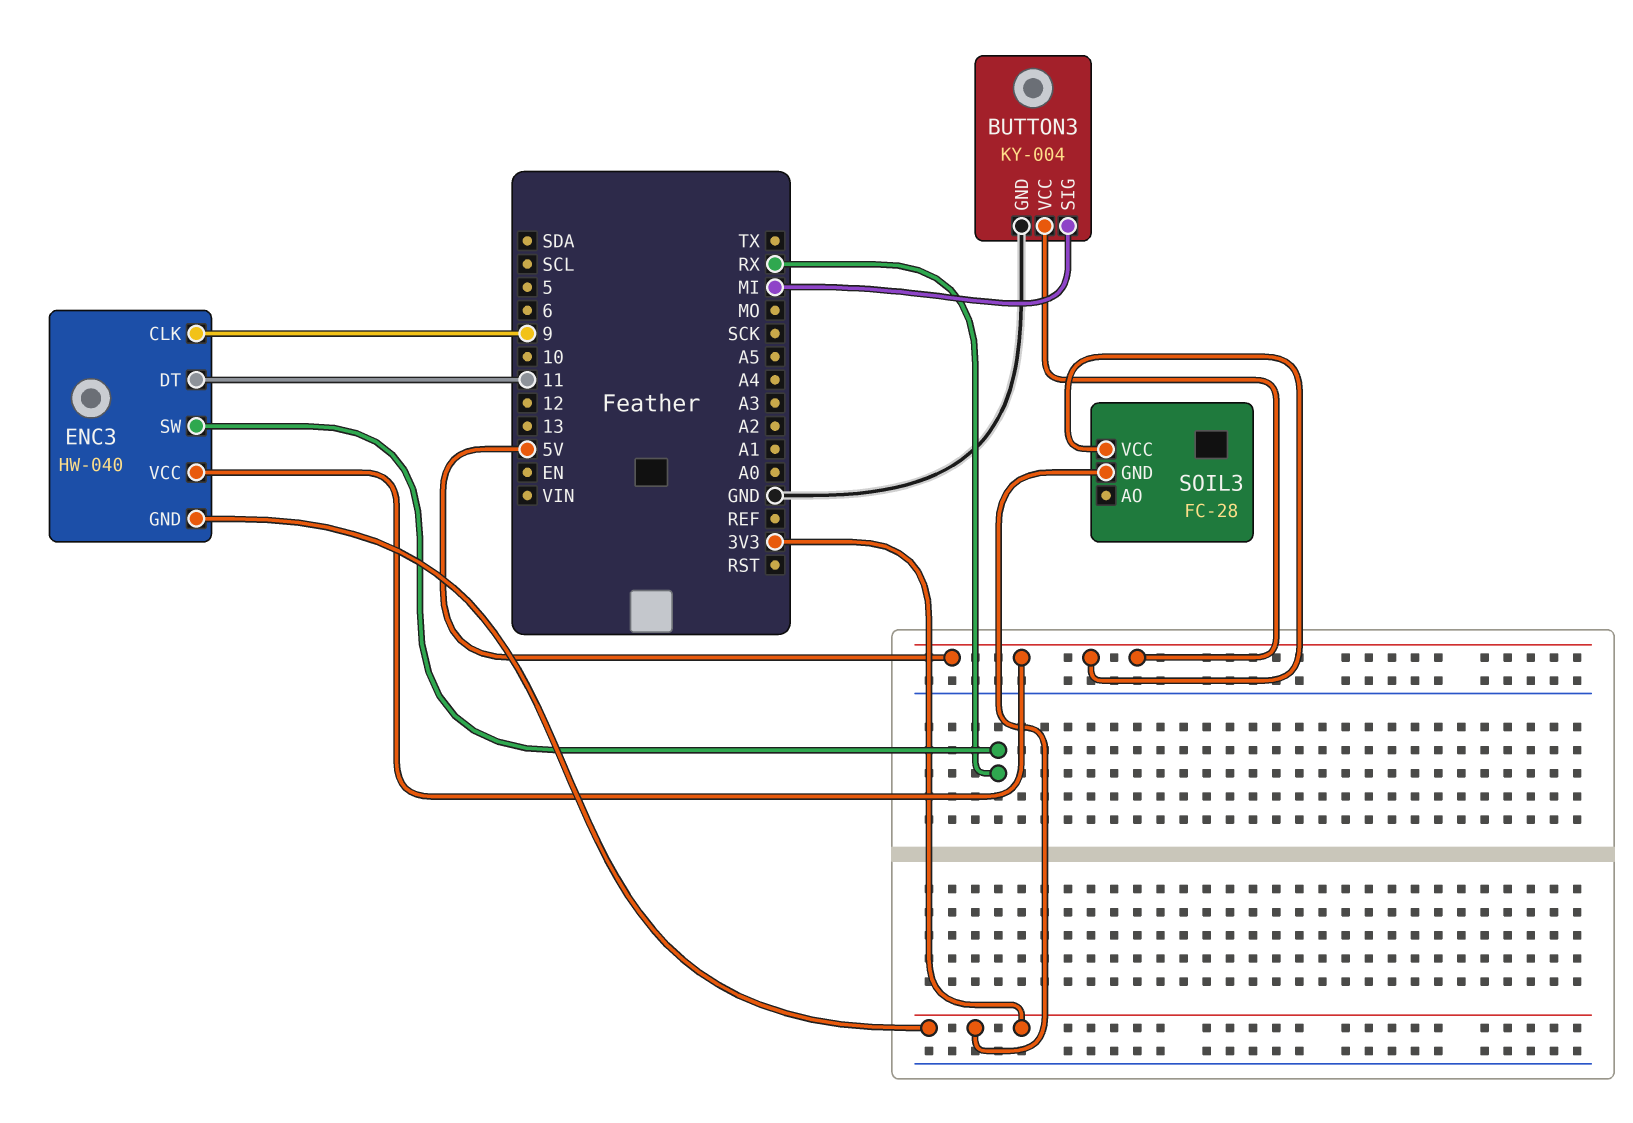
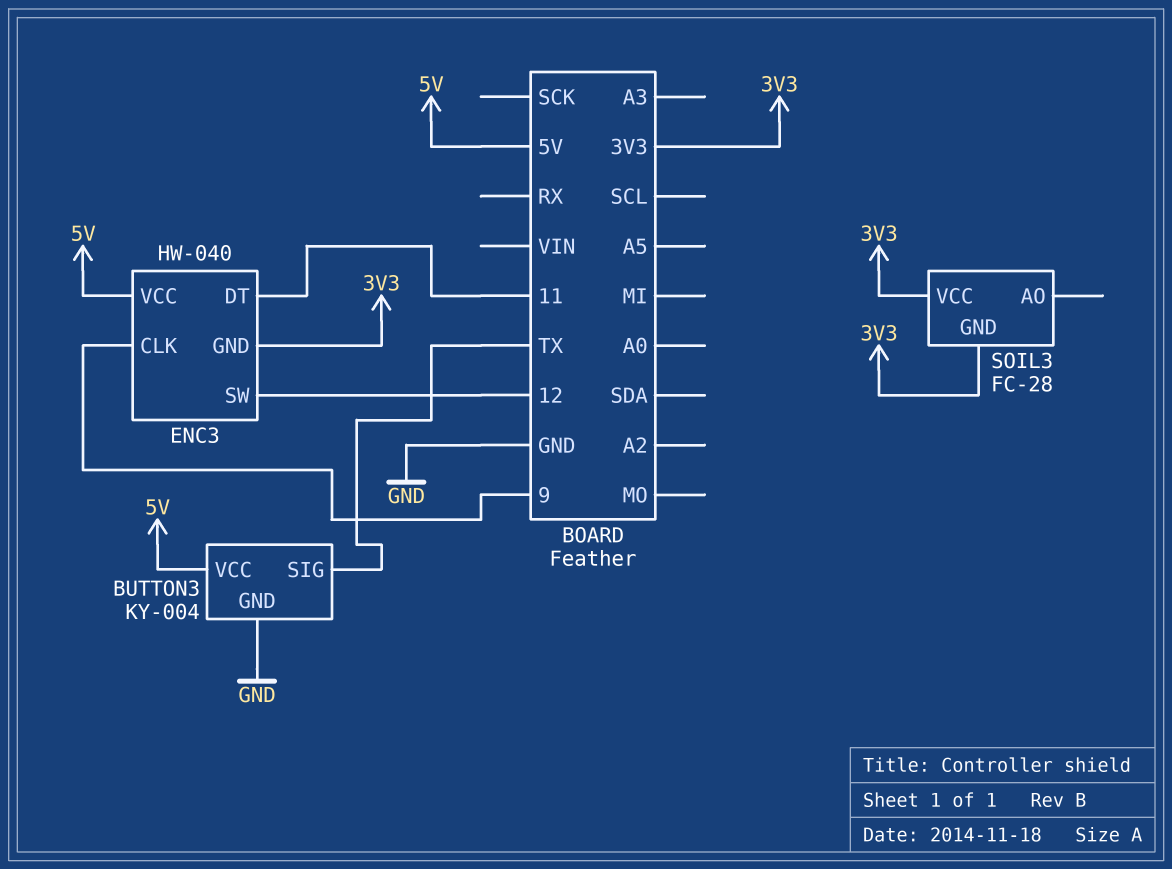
BUTTON3 pin SIG: MI -> TX
ENC3 pin SW: RX -> 12
SOIL3 pin VCC: 5V -> 3V3

